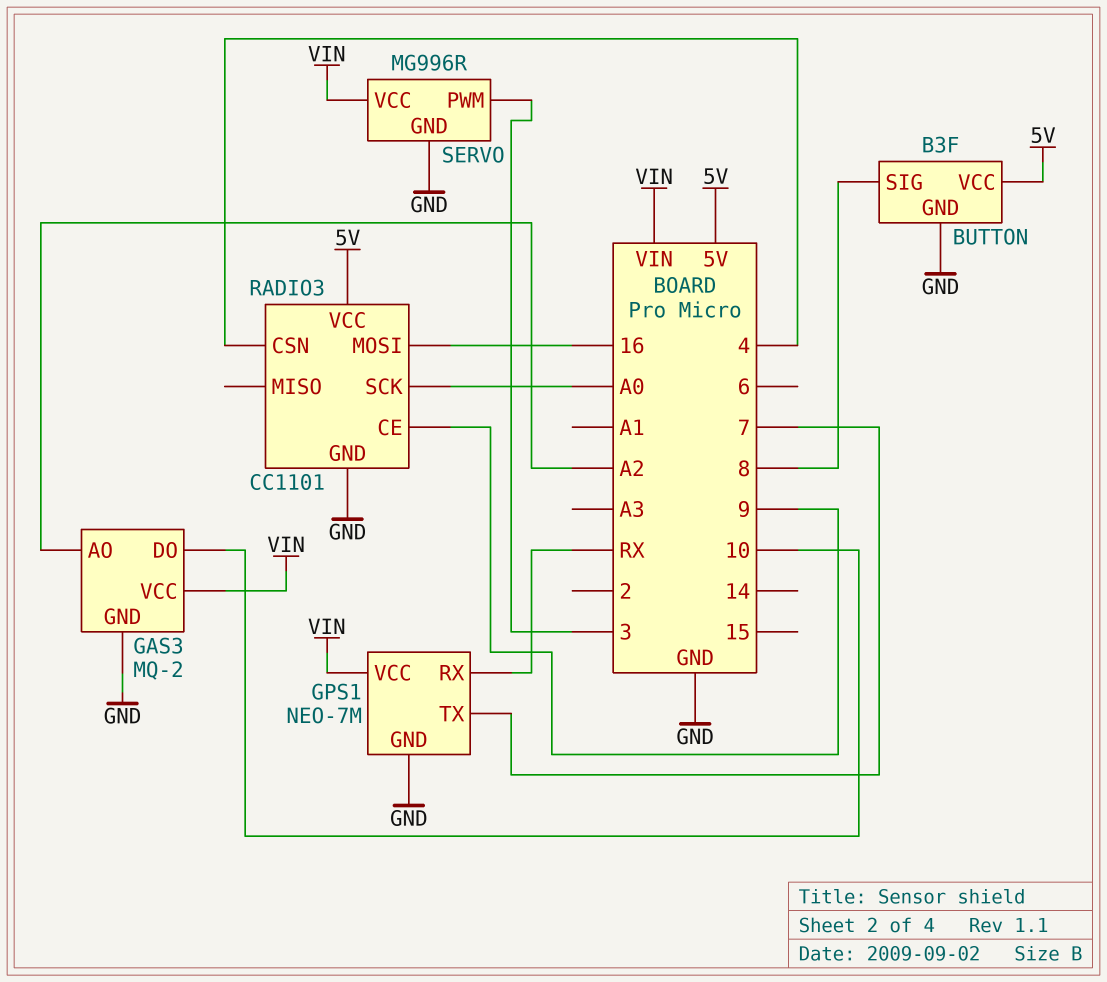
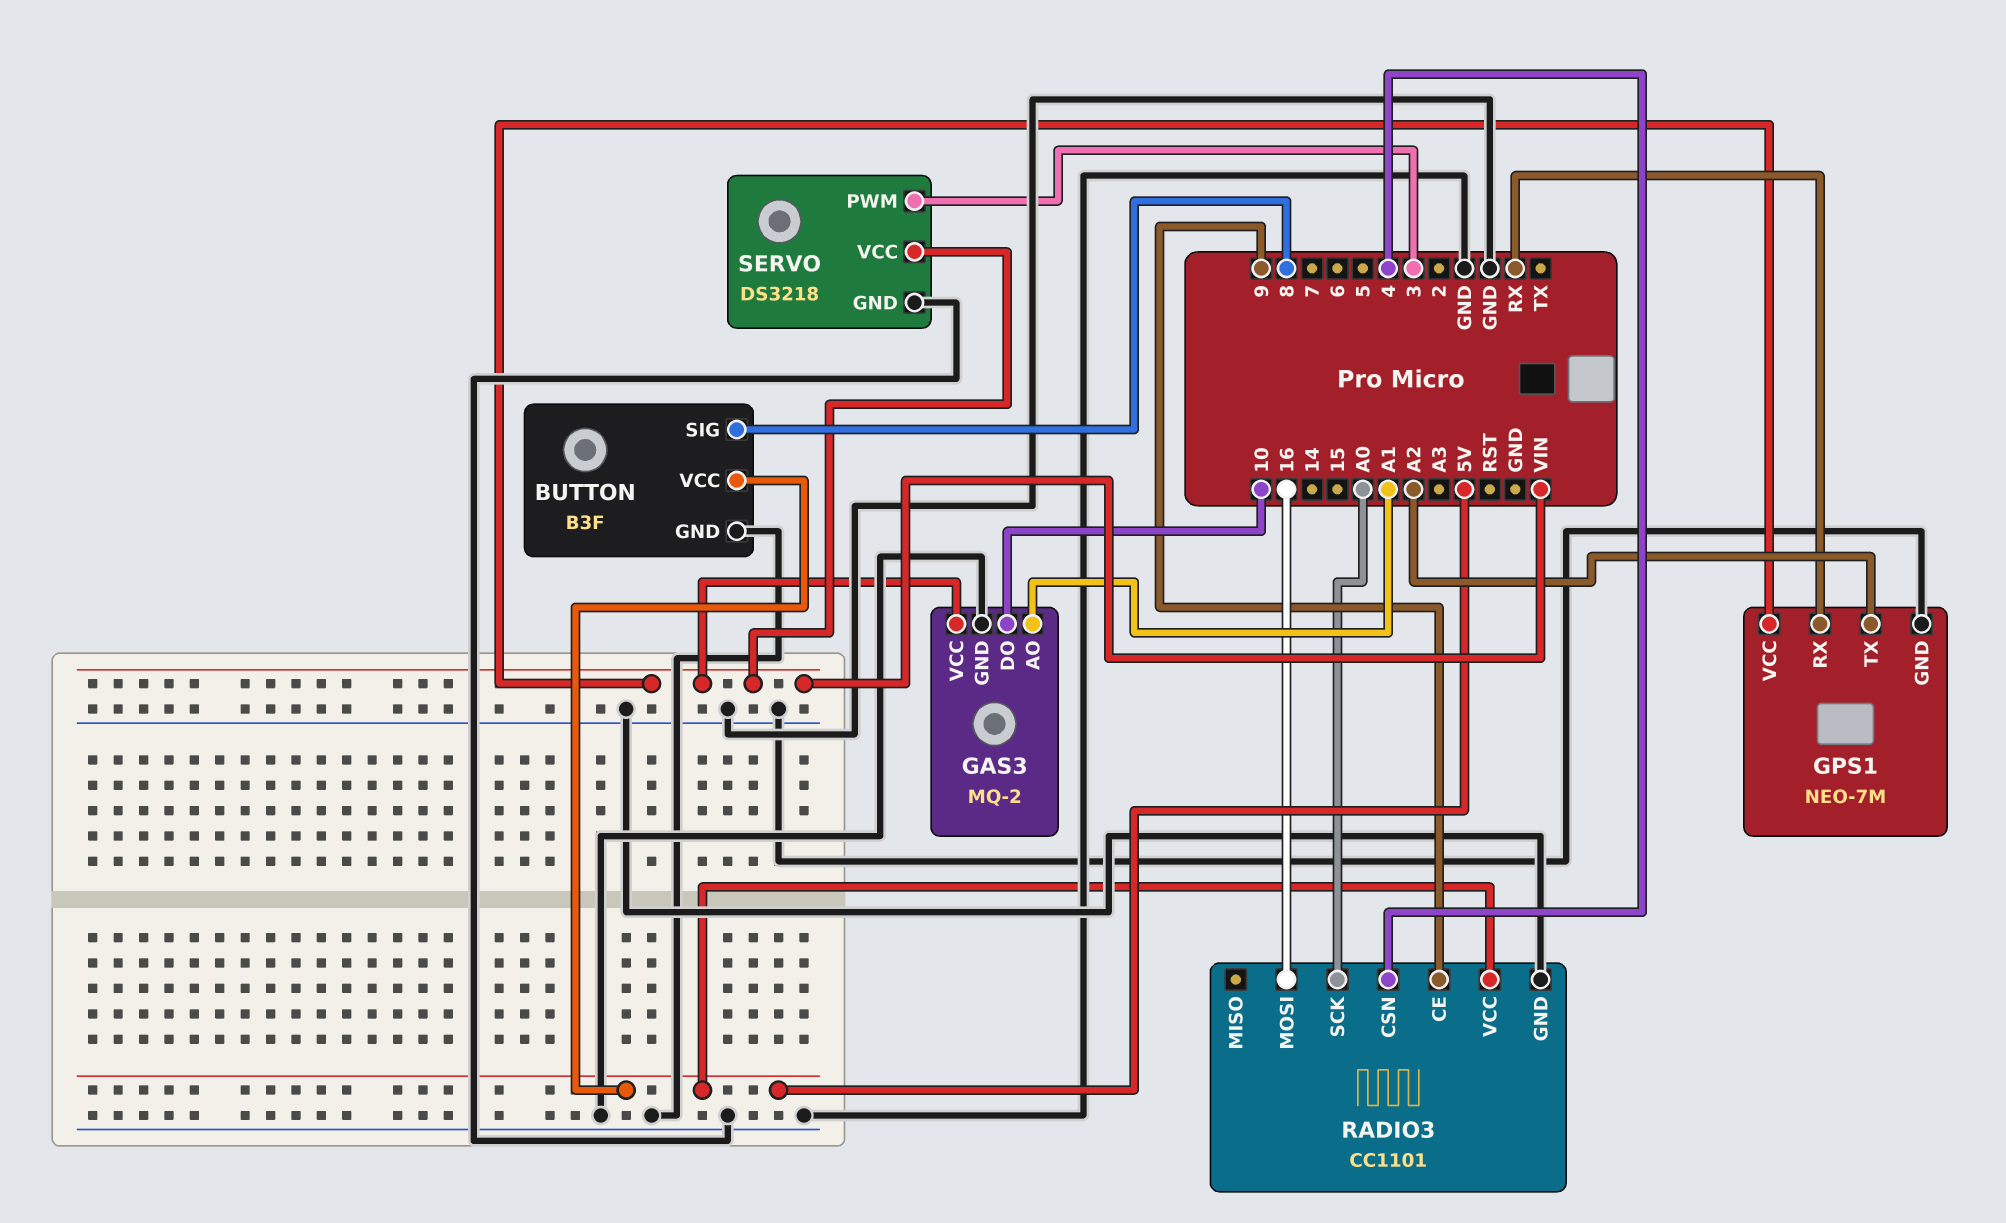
GAS3 pin AO: A2 -> A1
GPS1 pin TX: 7 -> A2
SERVO: MG996R -> DS3218

